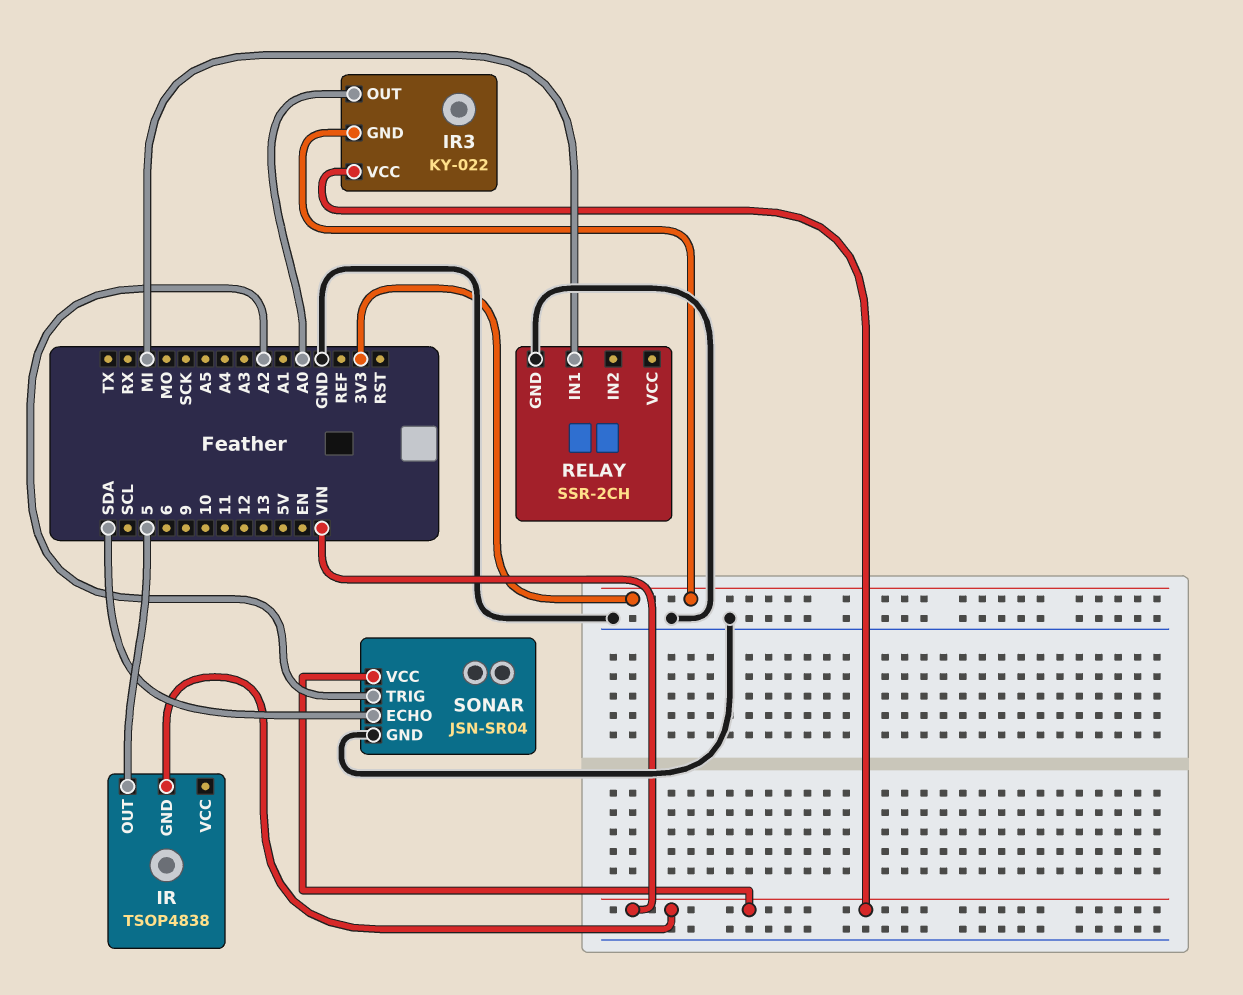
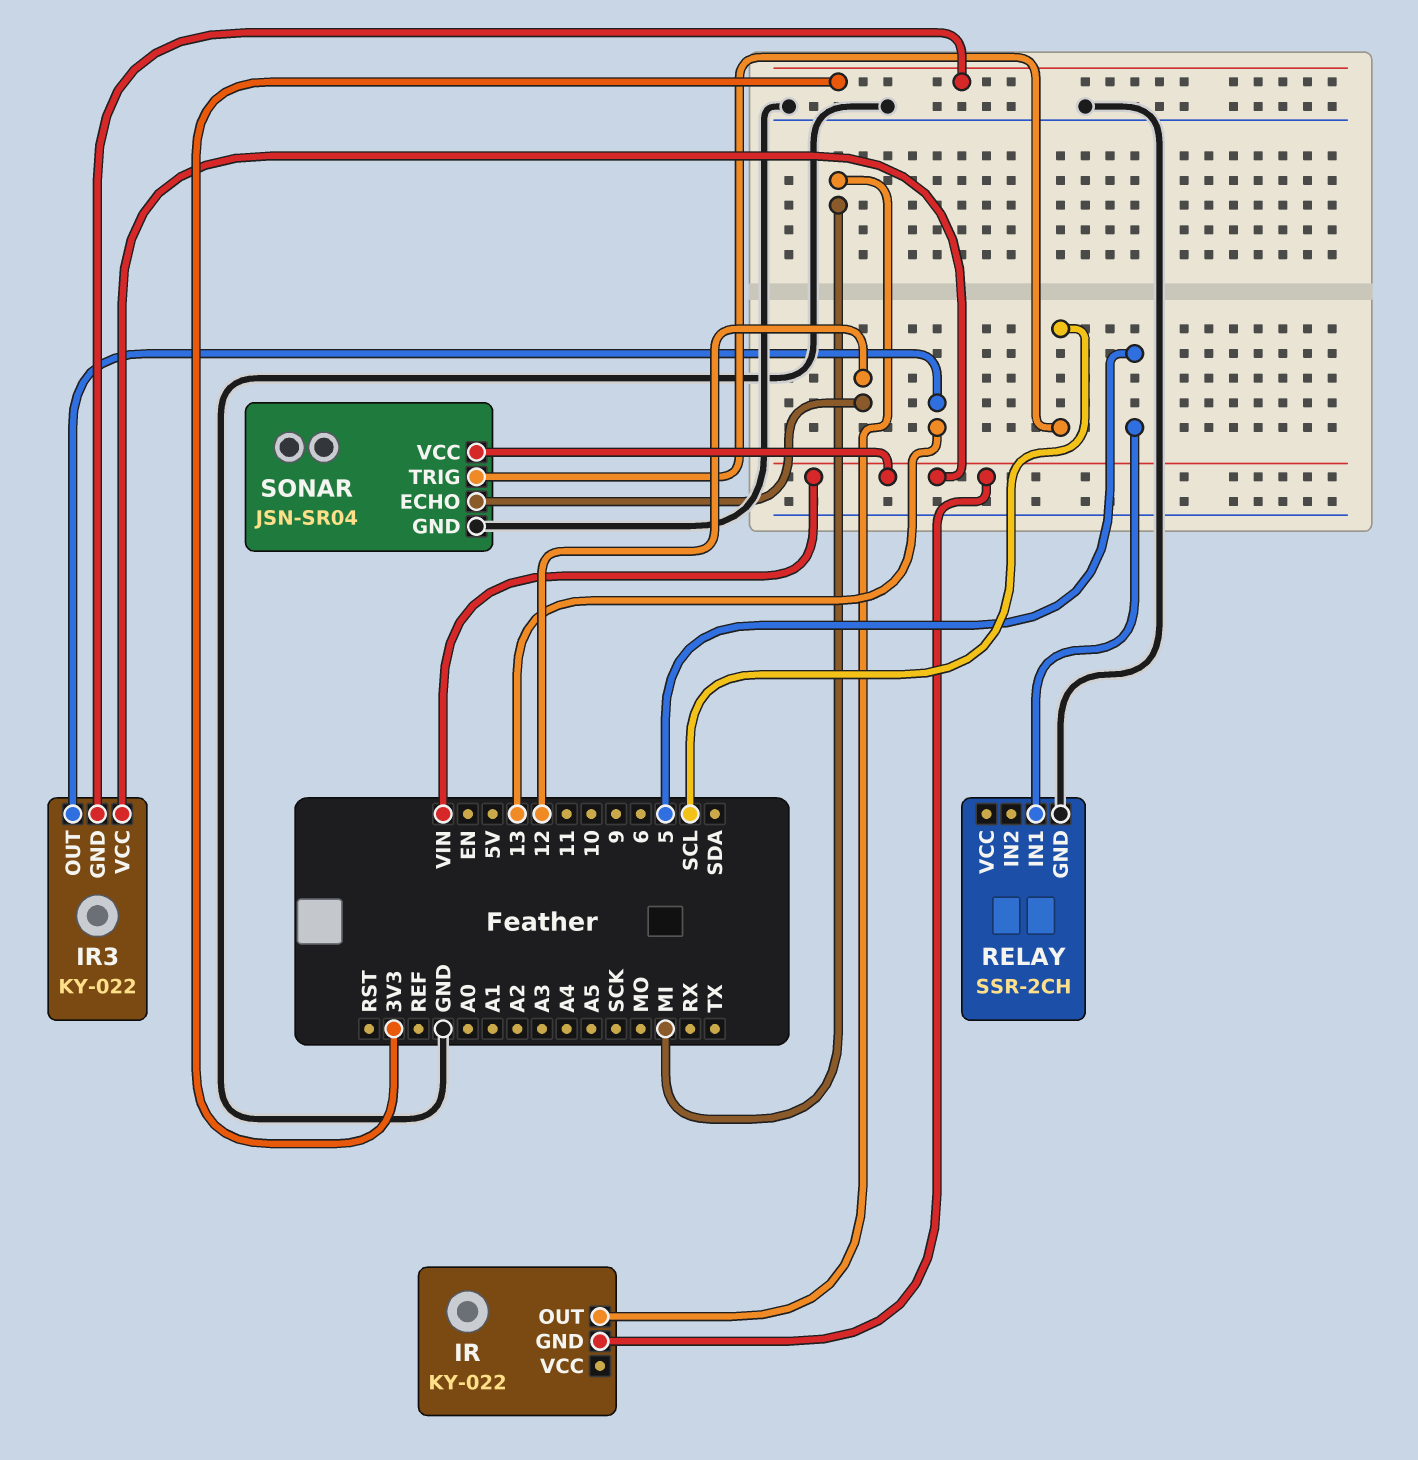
IR: TSOP4838 -> KY-022
IR pin OUT: 5 -> MI
IR3 pin OUT: A0 -> 13
RELAY pin IN1: MI -> 5
SONAR pin ECHO: SDA -> 12
SONAR pin TRIG: A2 -> SCL

